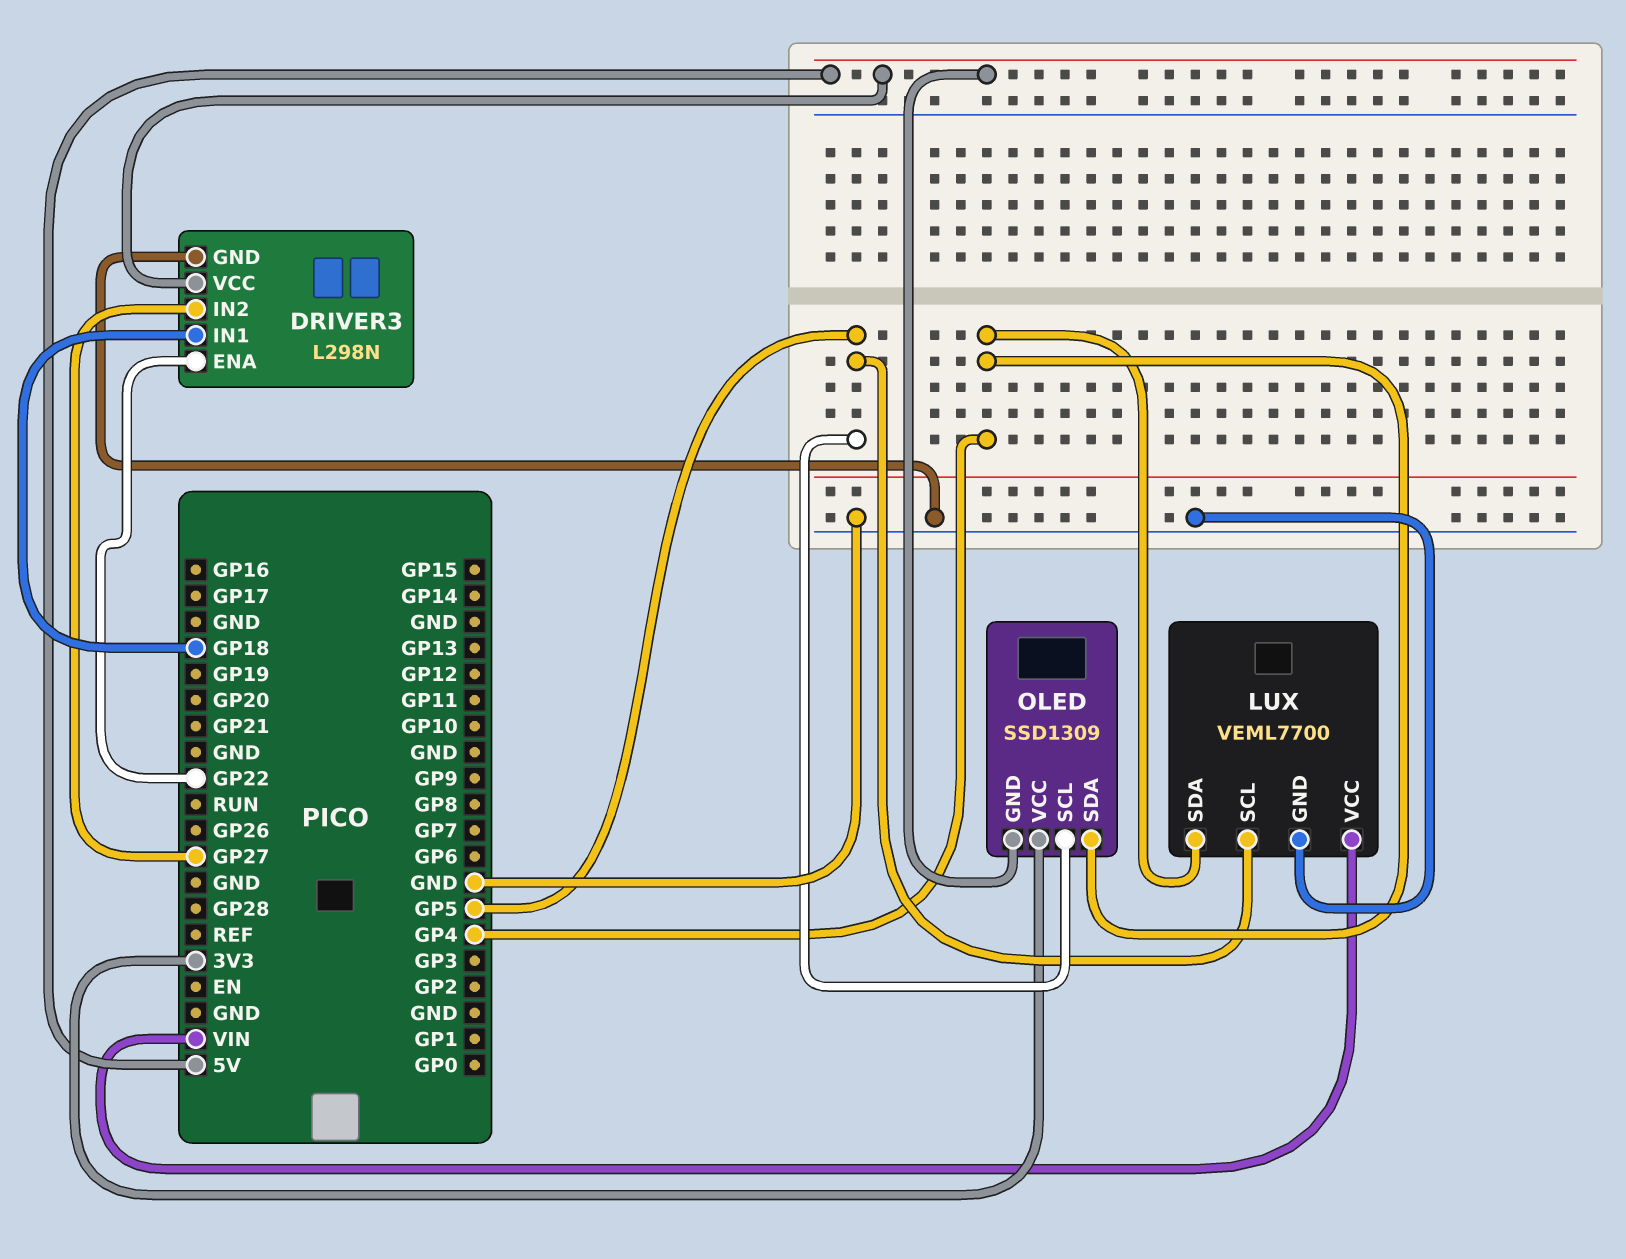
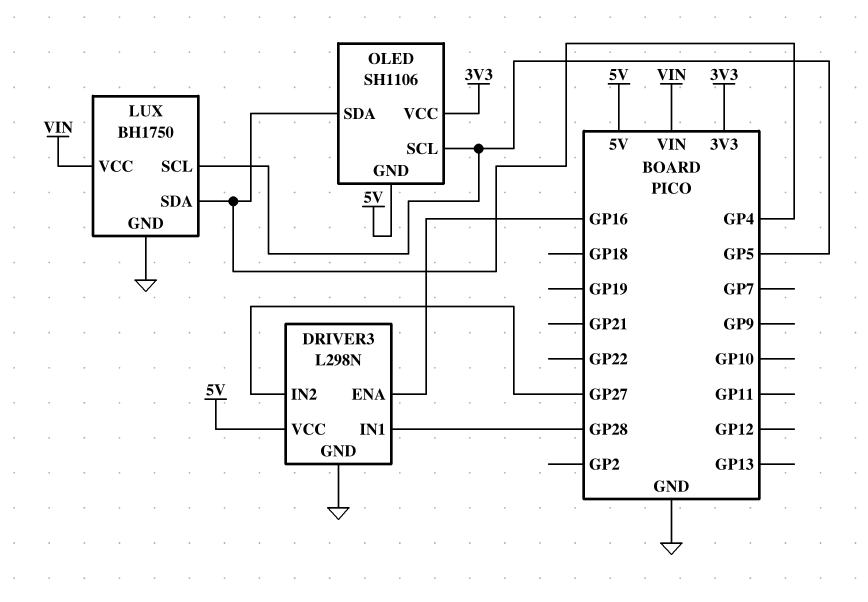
DRIVER3 pin ENA: GP22 -> GP16
DRIVER3 pin IN1: GP18 -> GP28
LUX: VEML7700 -> BH1750
OLED: SSD1309 -> SH1106

